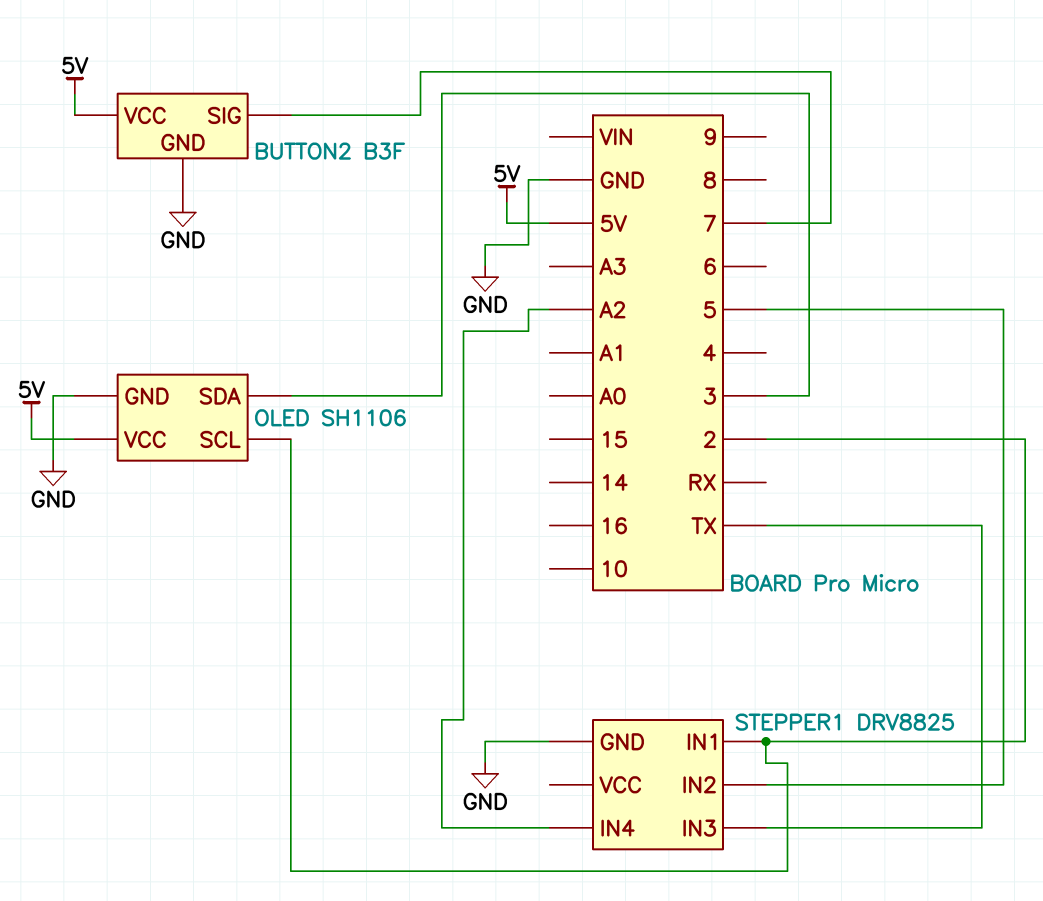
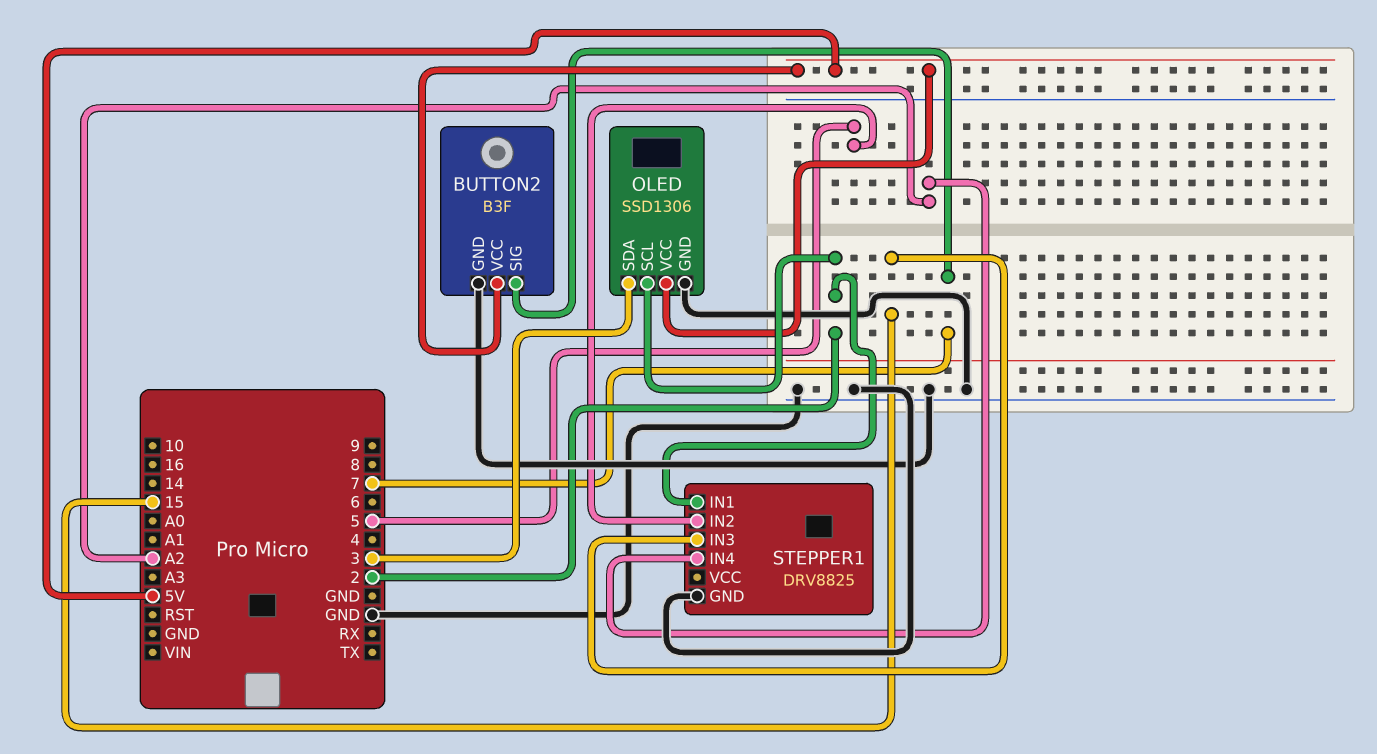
OLED: SH1106 -> SSD1306
STEPPER1 pin IN3: TX -> 15

